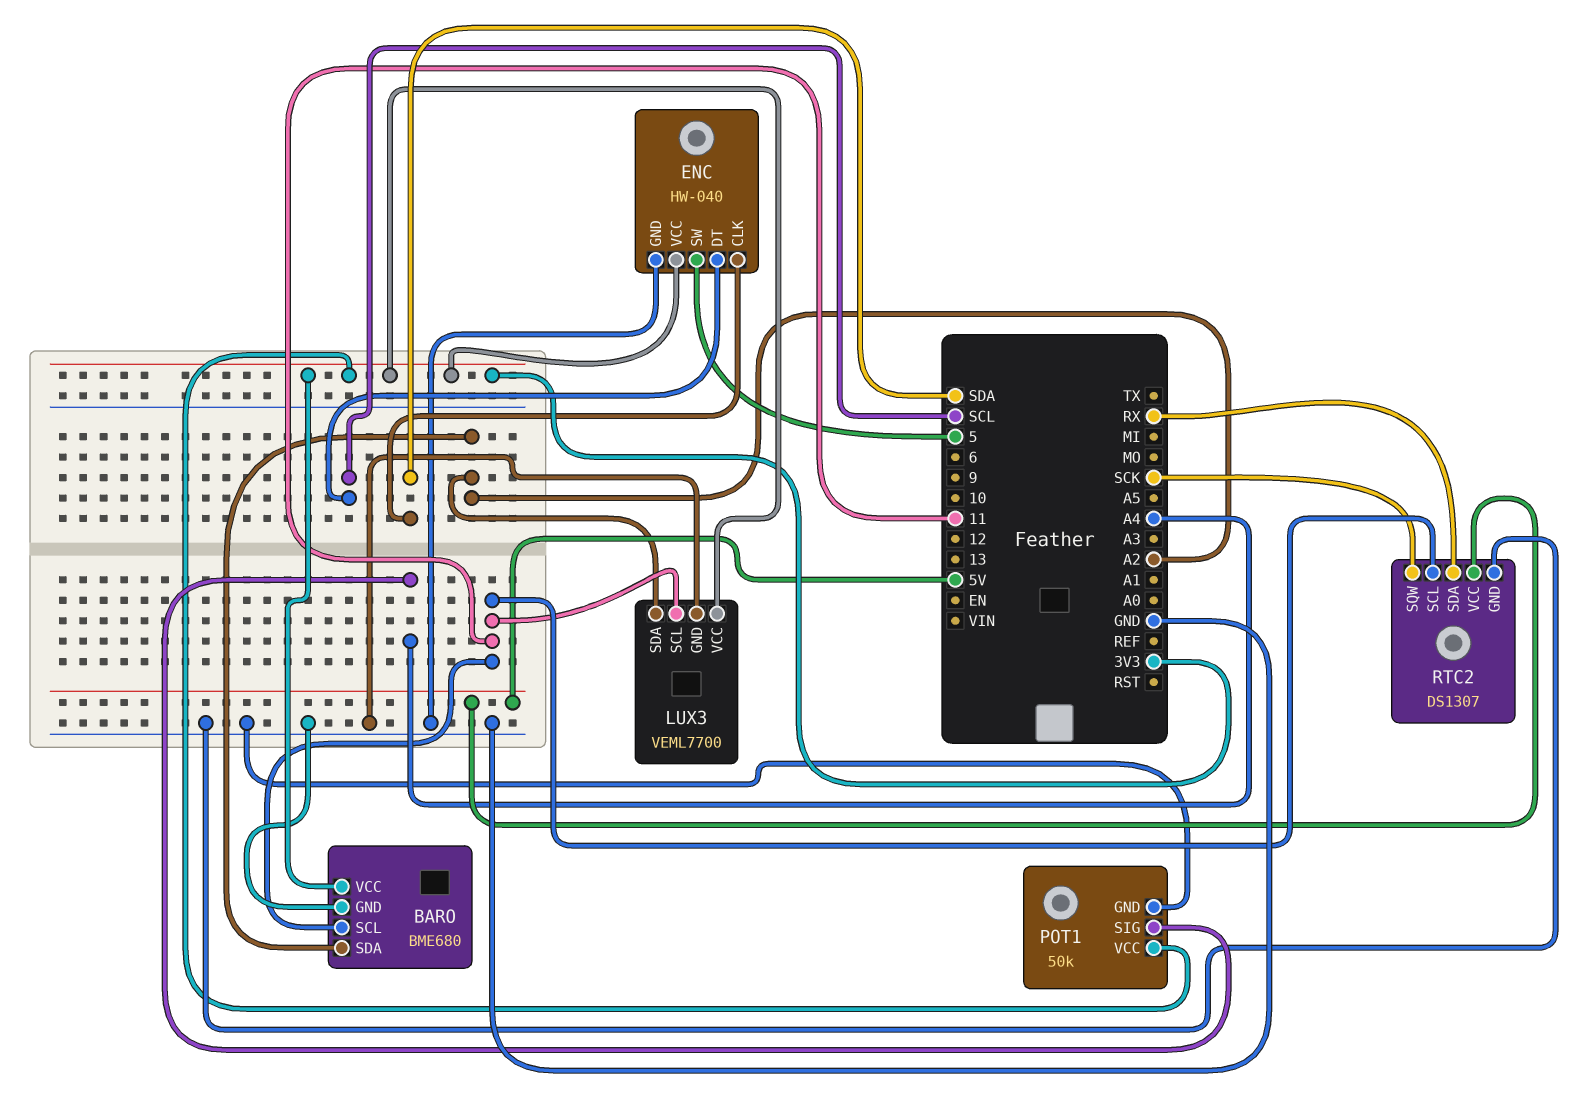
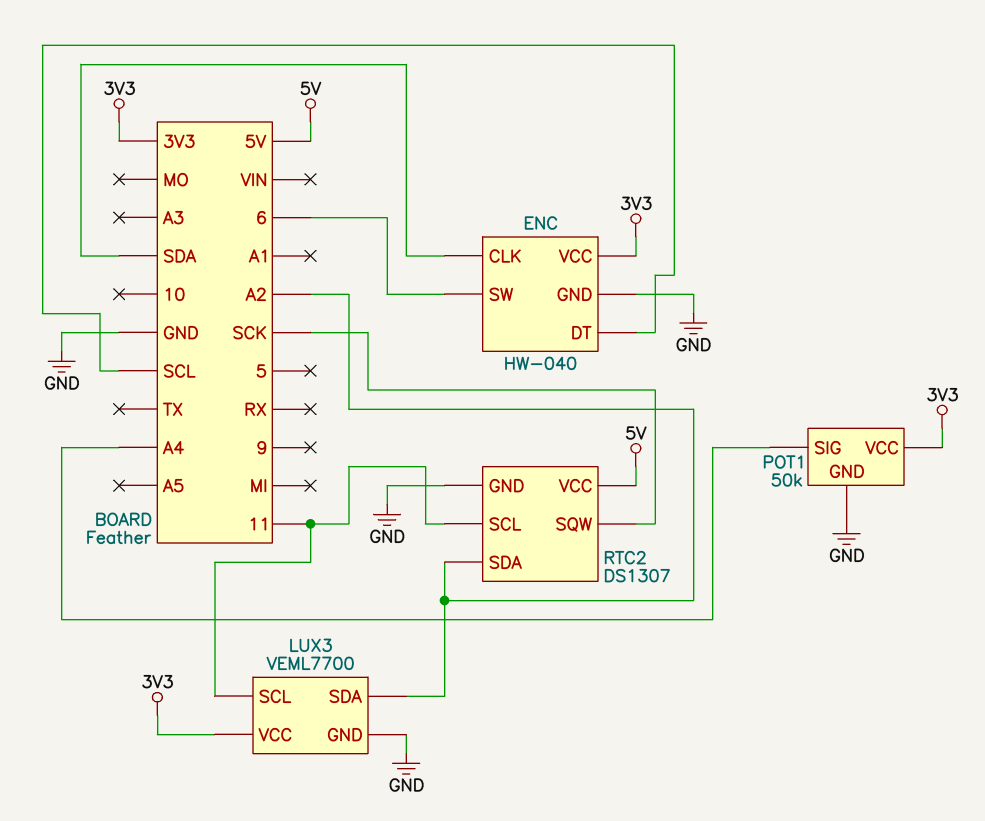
BARO: BME680 -> none
BARO pin GND: GND -> none
BARO pin SCL: 11 -> none
BARO pin SDA: A2 -> none
BARO pin VCC: 3V3 -> none
ENC pin SW: 5 -> 6
RTC2 pin SDA: RX -> A2

